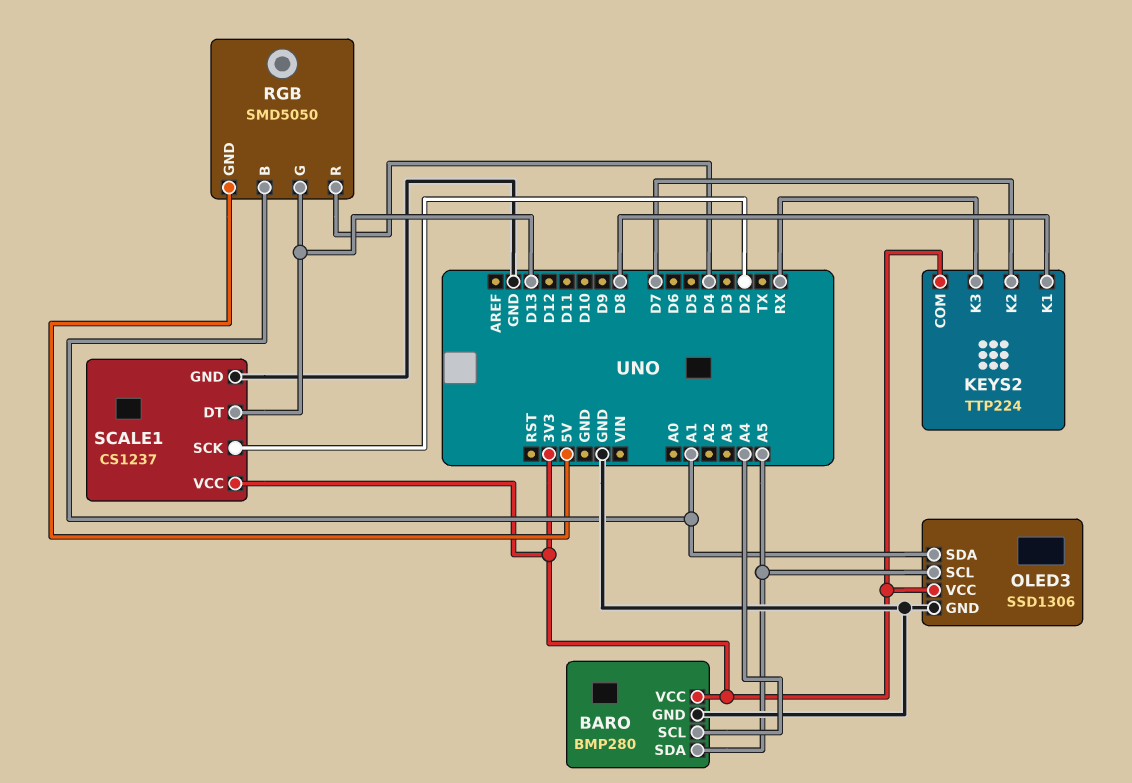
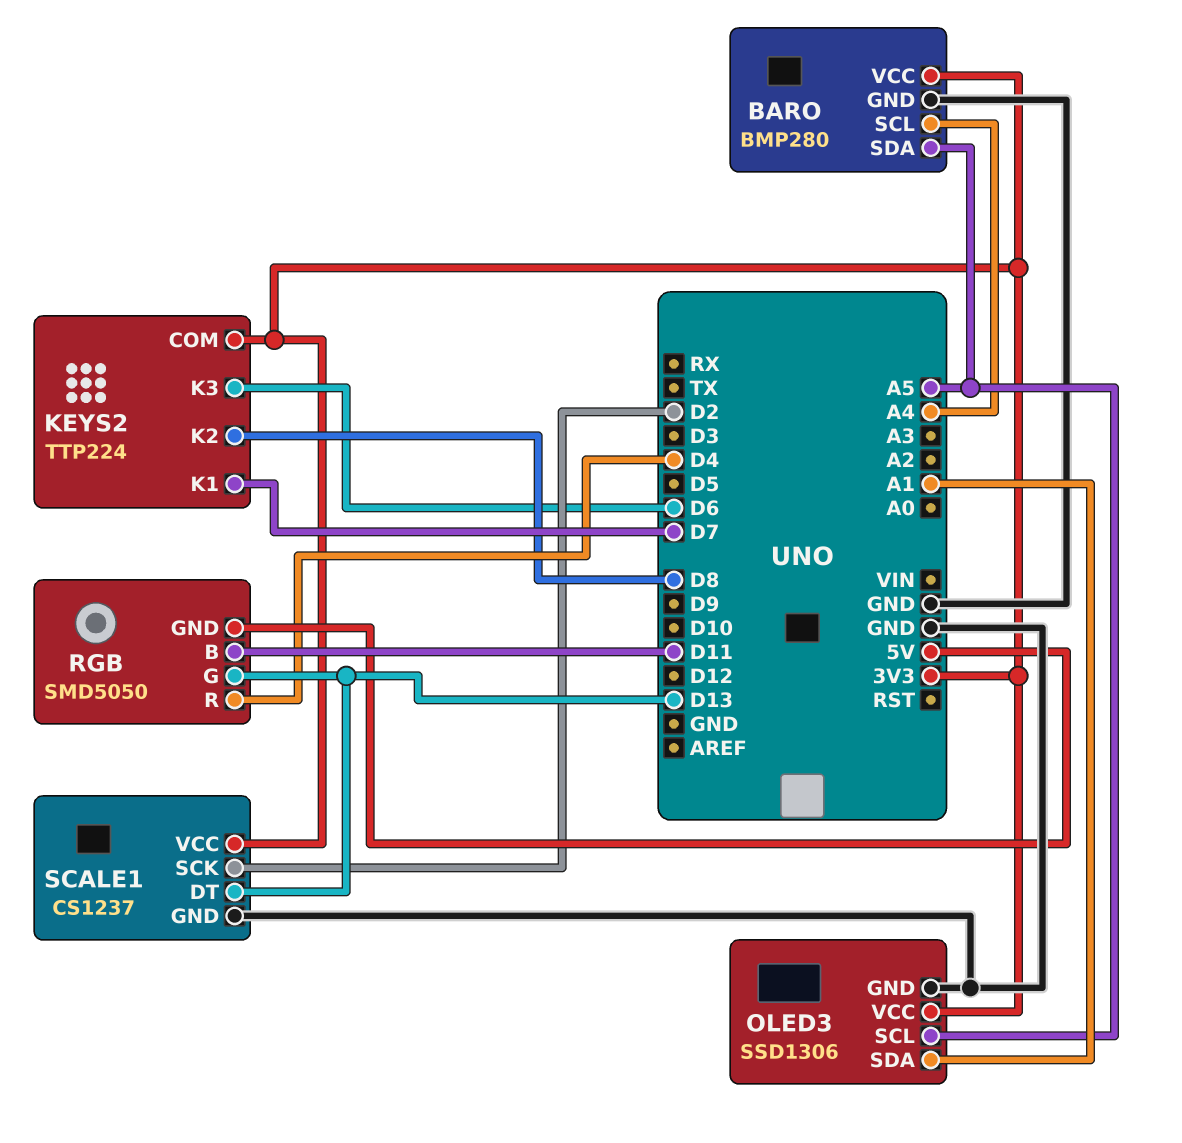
KEYS2 pin K1: D8 -> D7
KEYS2 pin K2: D7 -> D8
KEYS2 pin K3: RX -> D6
RGB pin B: A1 -> D11

